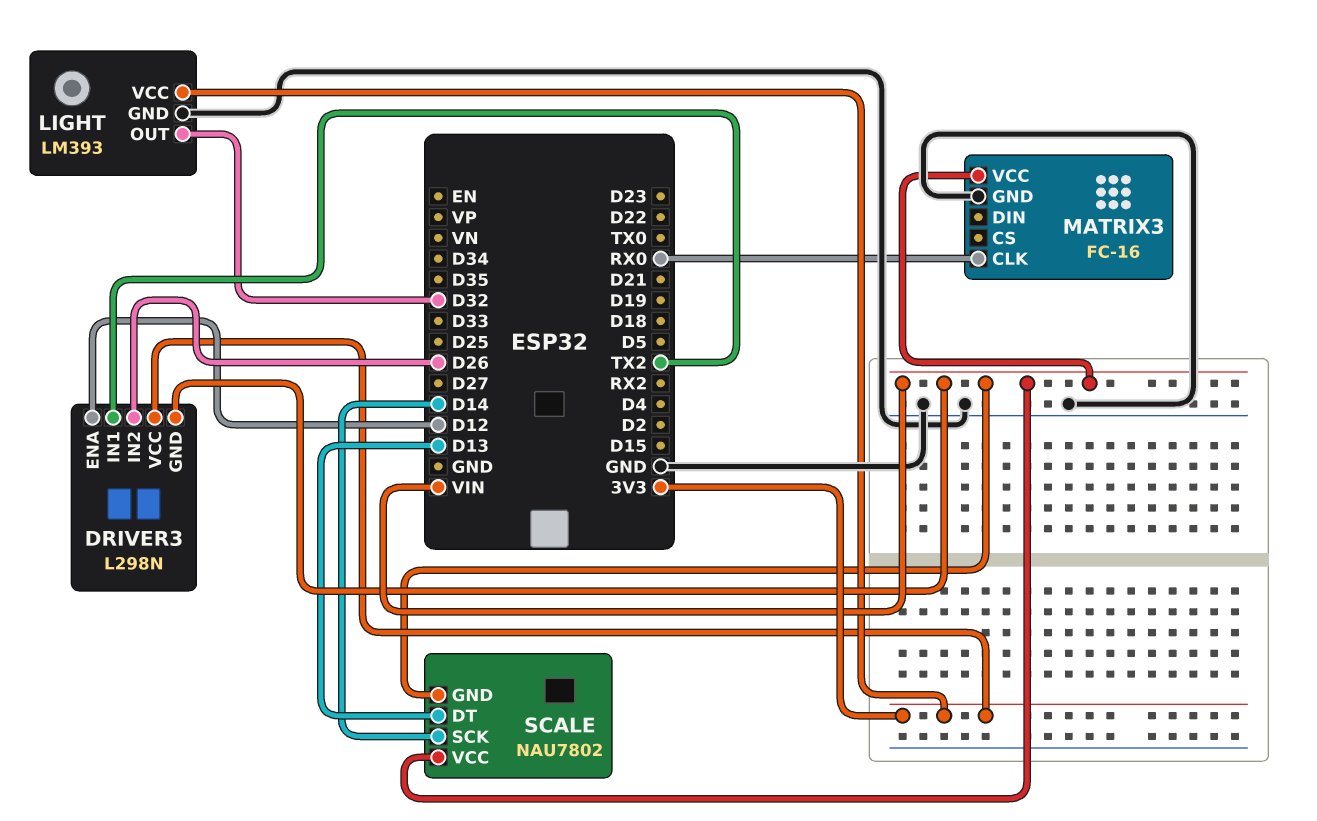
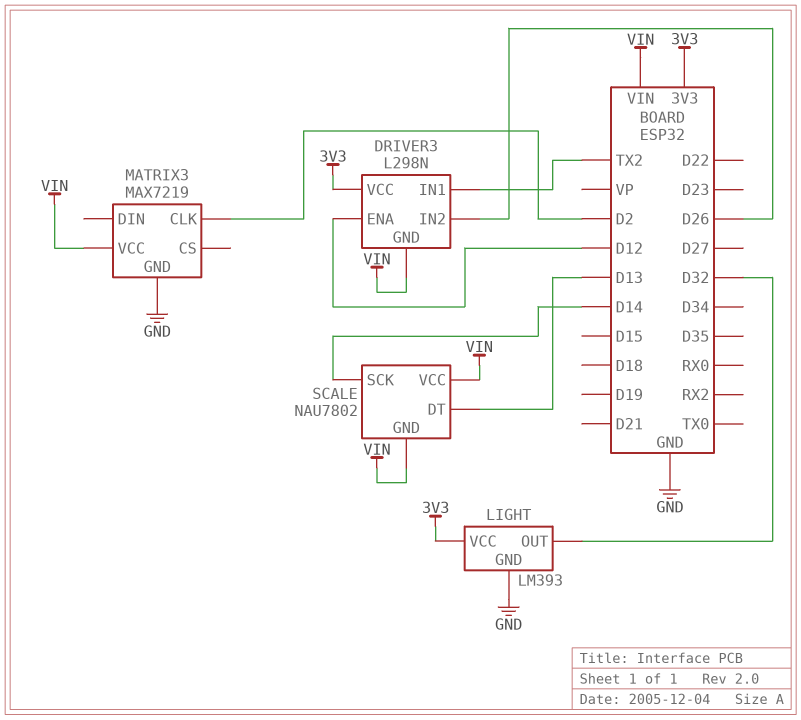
MATRIX3: FC-16 -> MAX7219
MATRIX3 pin CLK: RX0 -> D2

